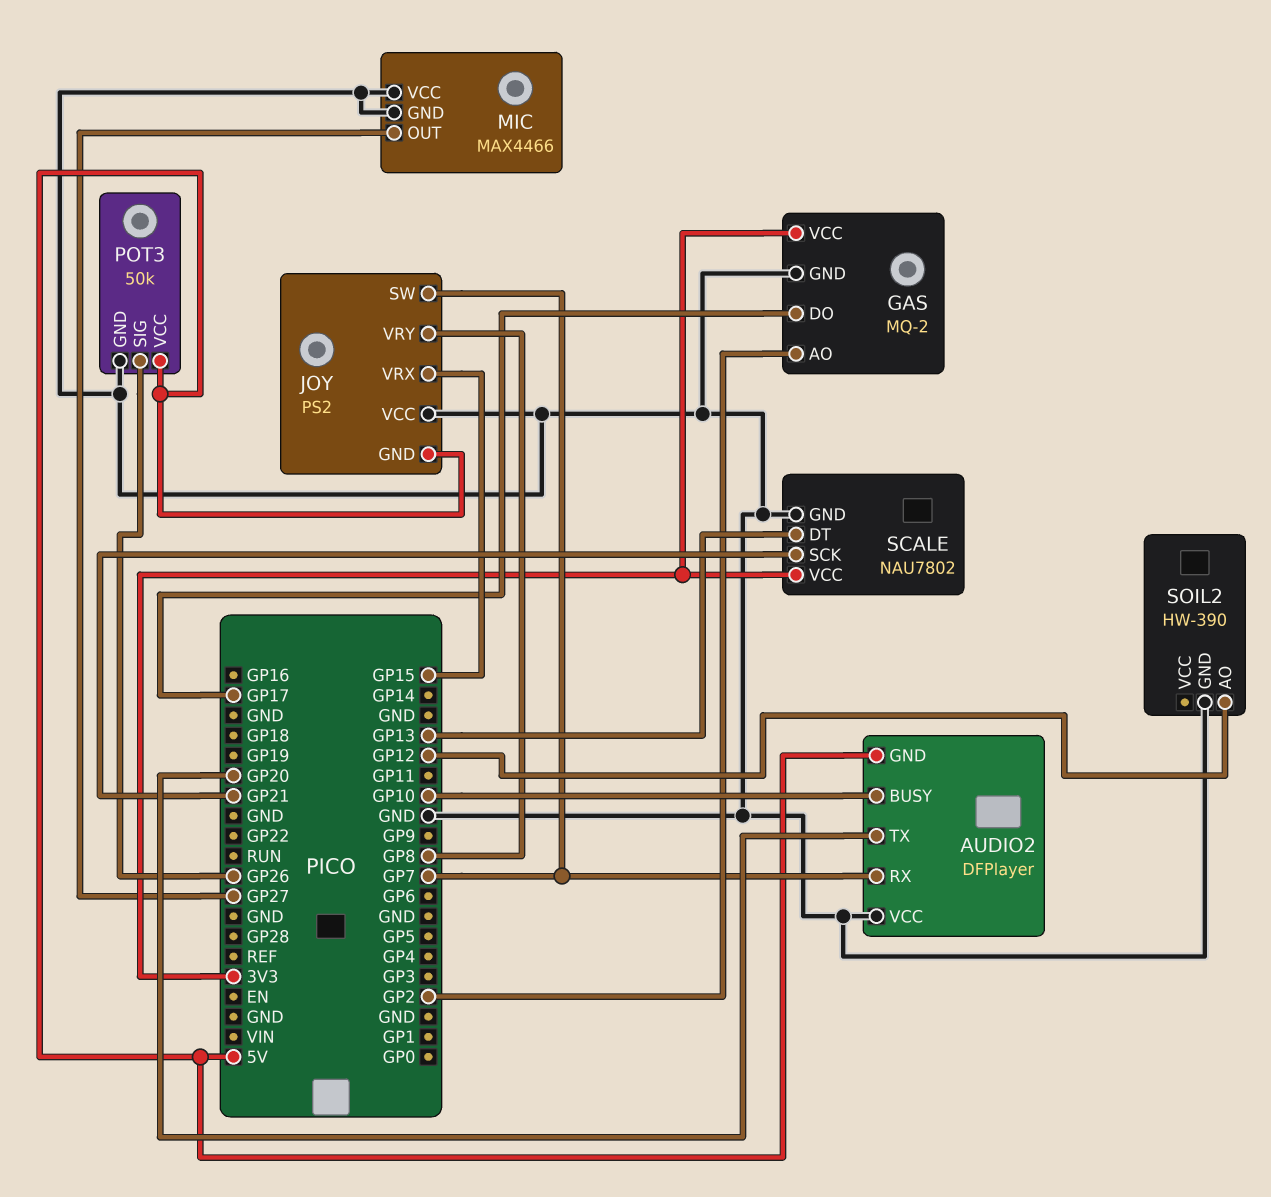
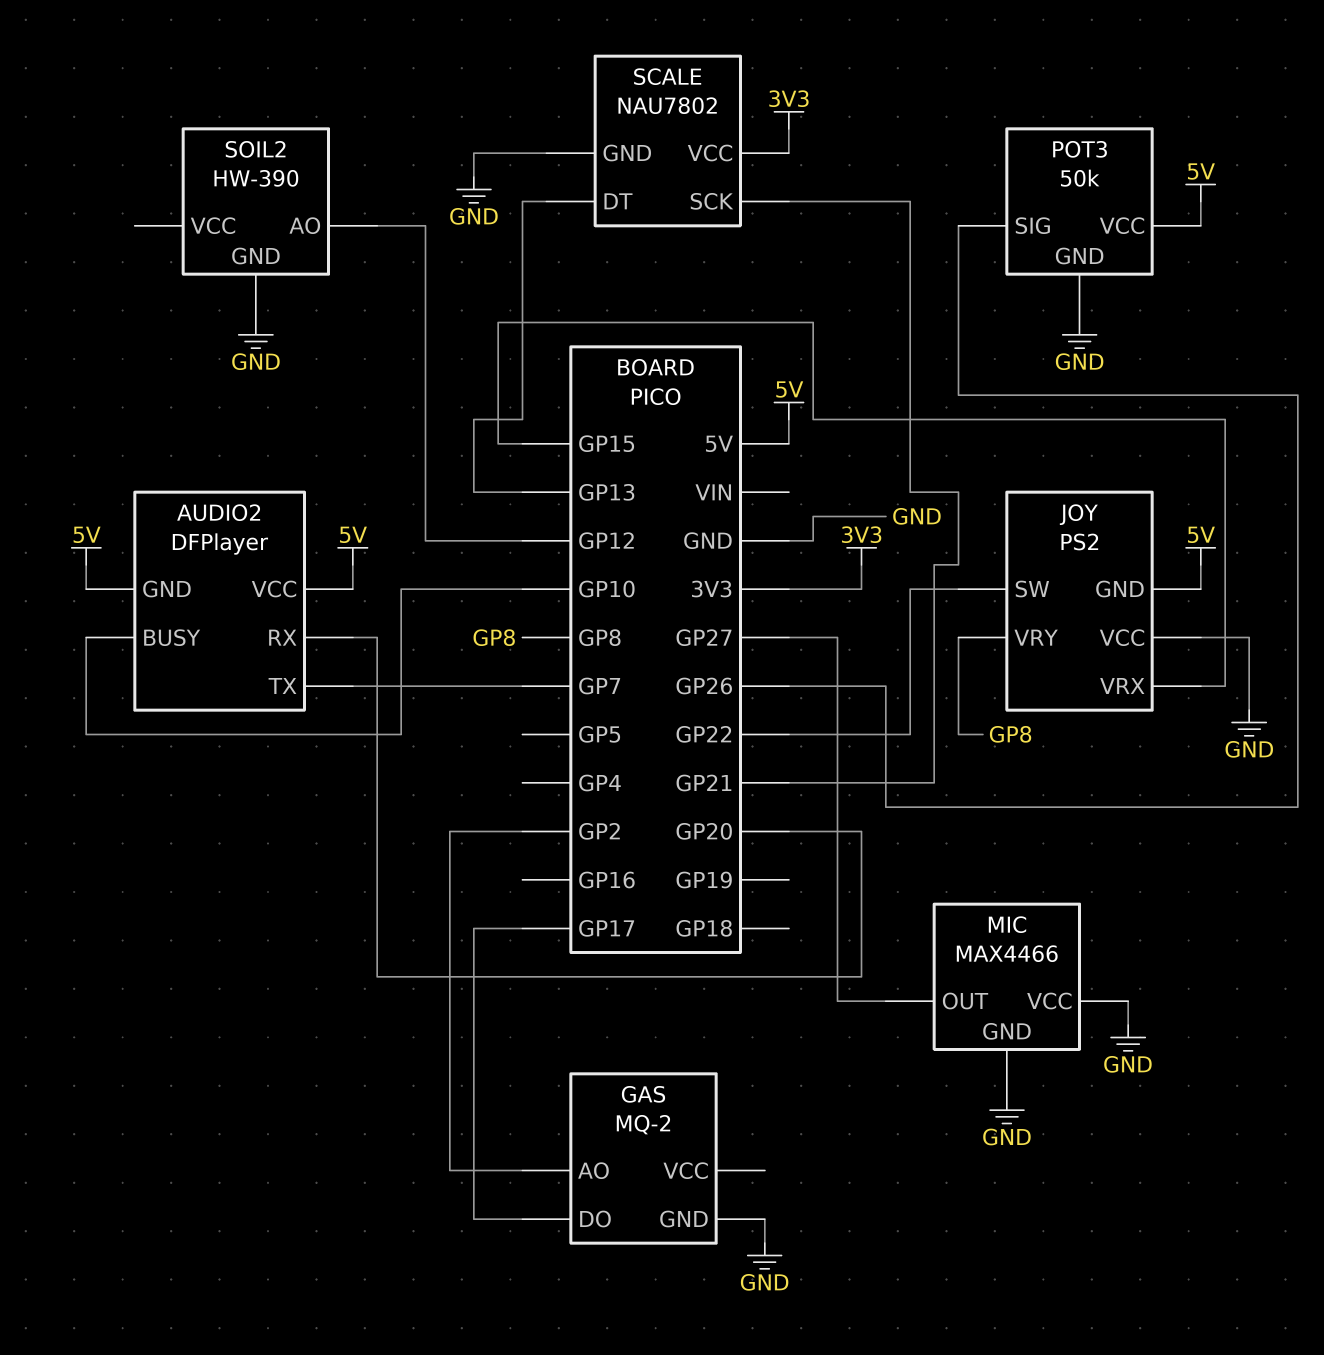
AUDIO2 pin RX: GP7 -> GP20
AUDIO2 pin TX: GP20 -> GP7
AUDIO2 pin VCC: GND -> 5V
GAS pin VCC: 3V3 -> none
JOY pin SW: GP7 -> GP22

